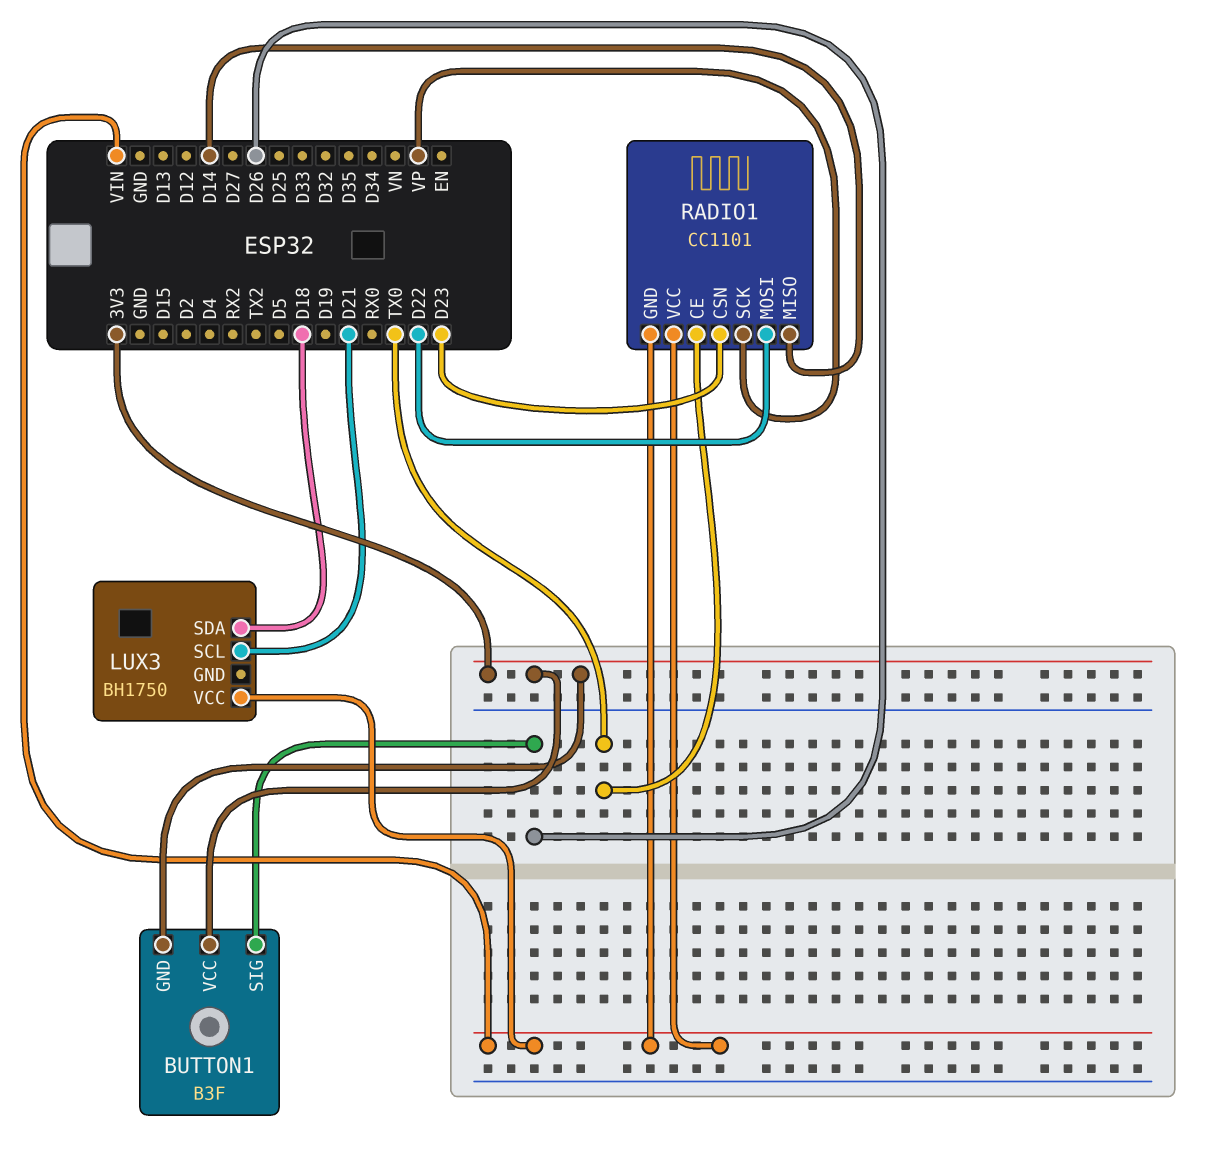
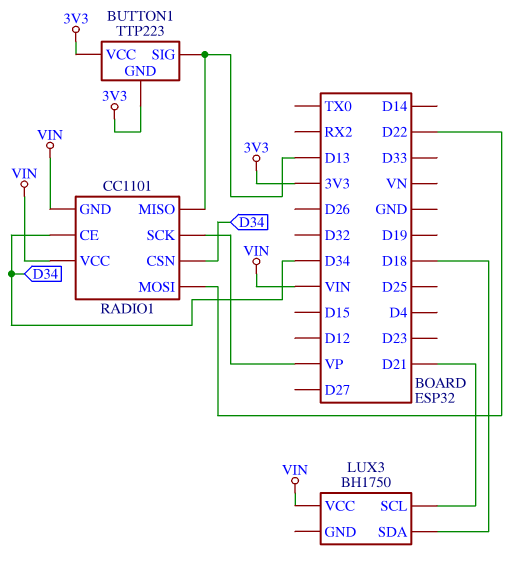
BUTTON1: B3F -> TTP223
BUTTON1 pin SIG: D26 -> D13
RADIO1 pin CE: TX0 -> D34
RADIO1 pin CSN: D23 -> D34
RADIO1 pin MISO: D14 -> D13

